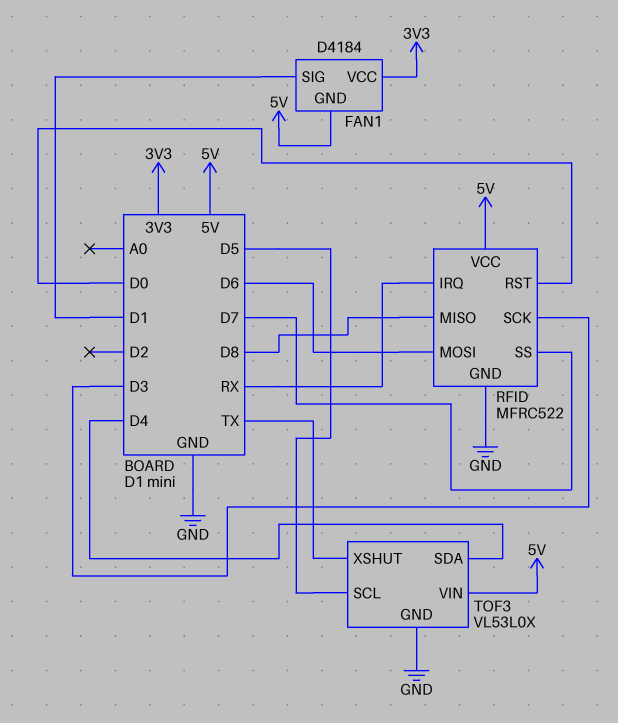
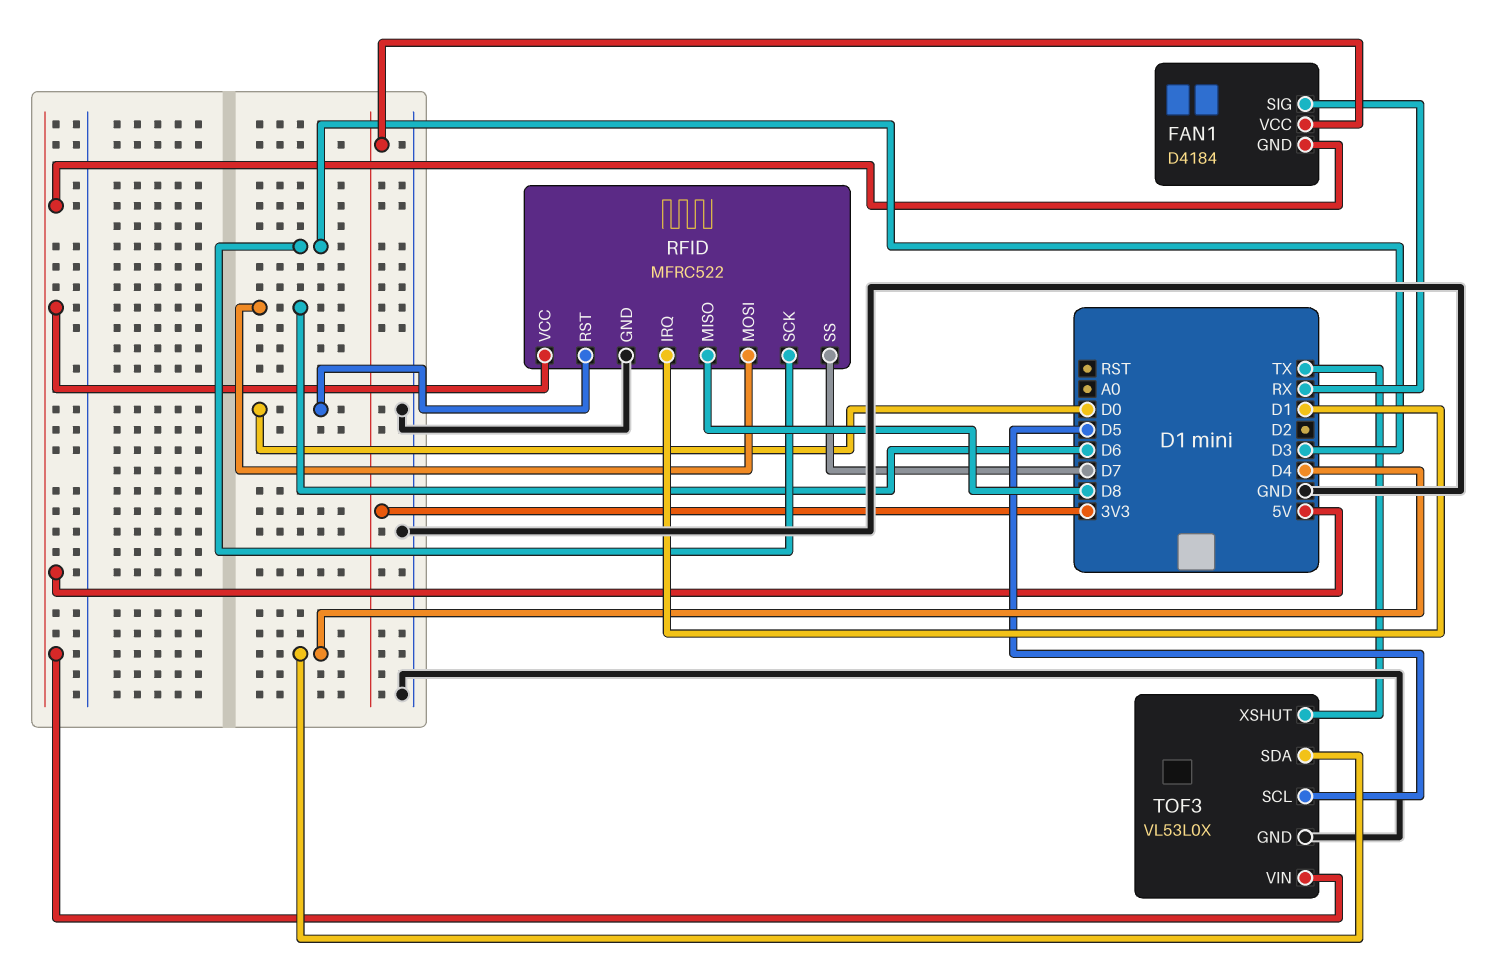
FAN1 pin SIG: D1 -> RX
RFID pin IRQ: RX -> D1

